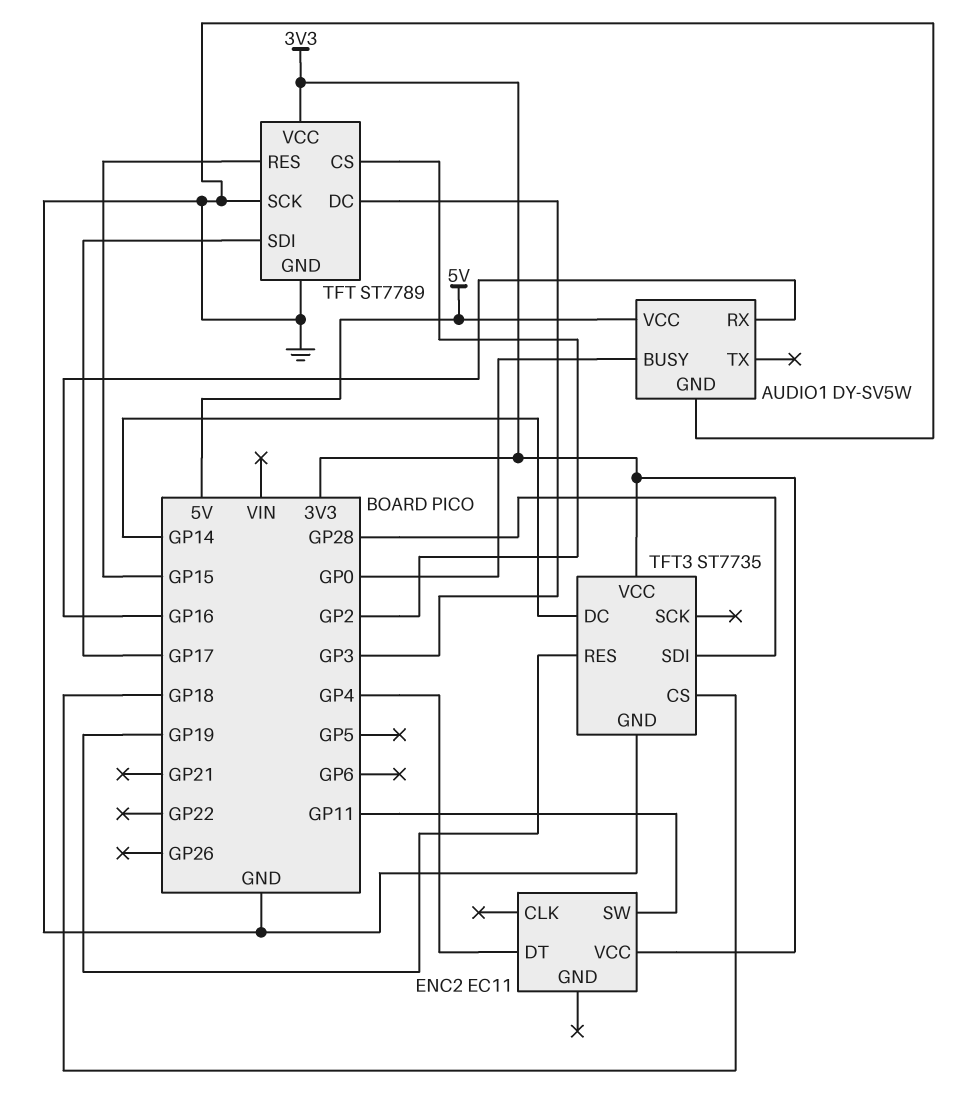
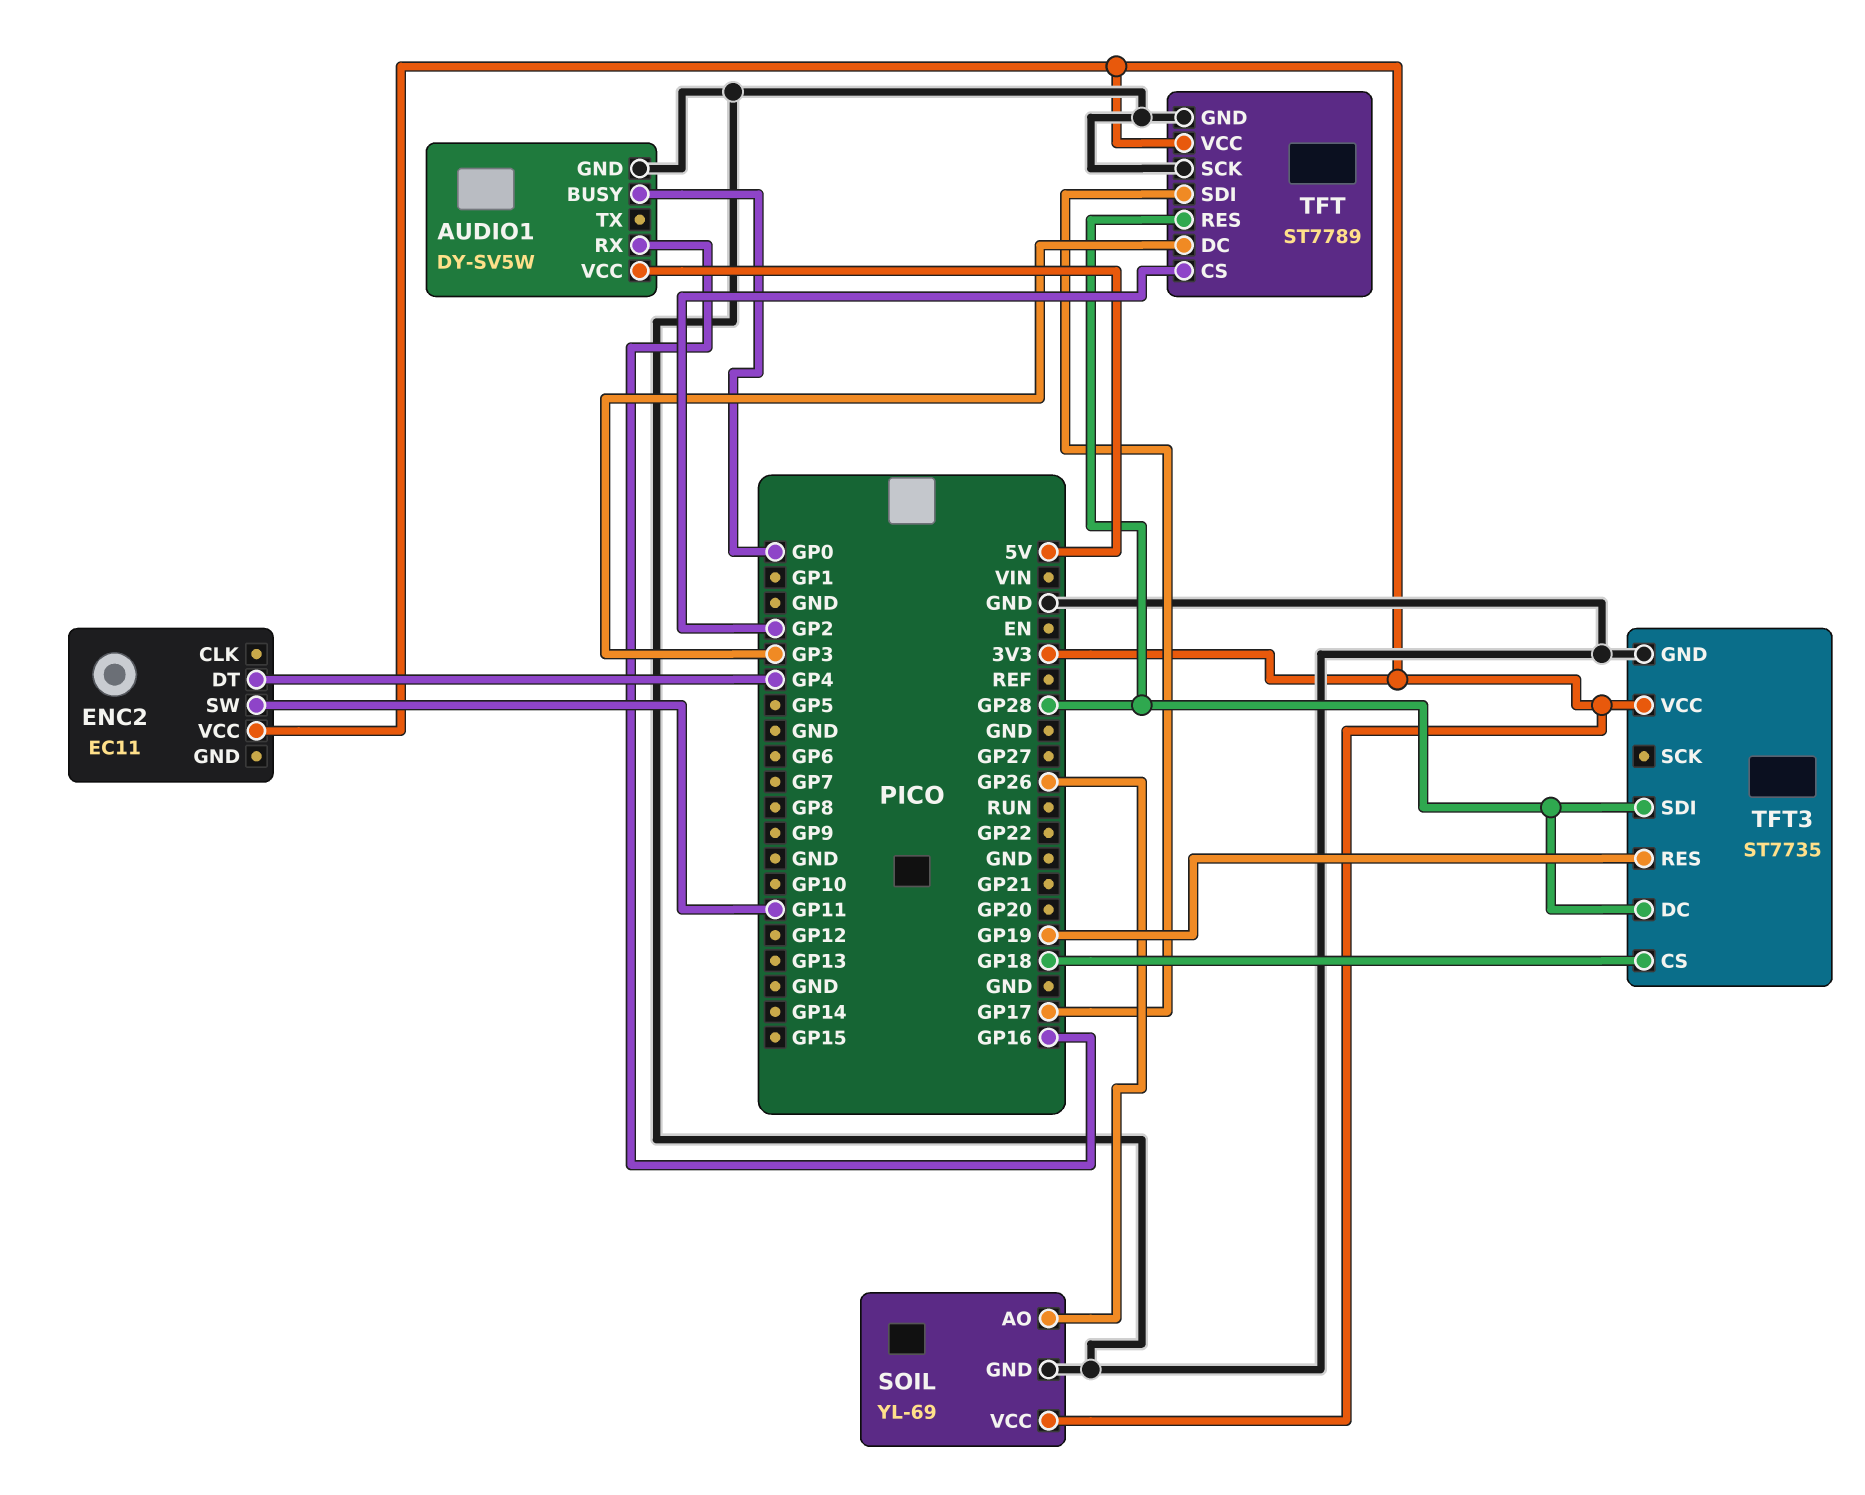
SOIL: none -> YL-69
SOIL pin AO: none -> GP26
SOIL pin GND: none -> GND
SOIL pin VCC: none -> 3V3
TFT pin RES: GP15 -> GP28
TFT3 pin DC: GP14 -> GP28

